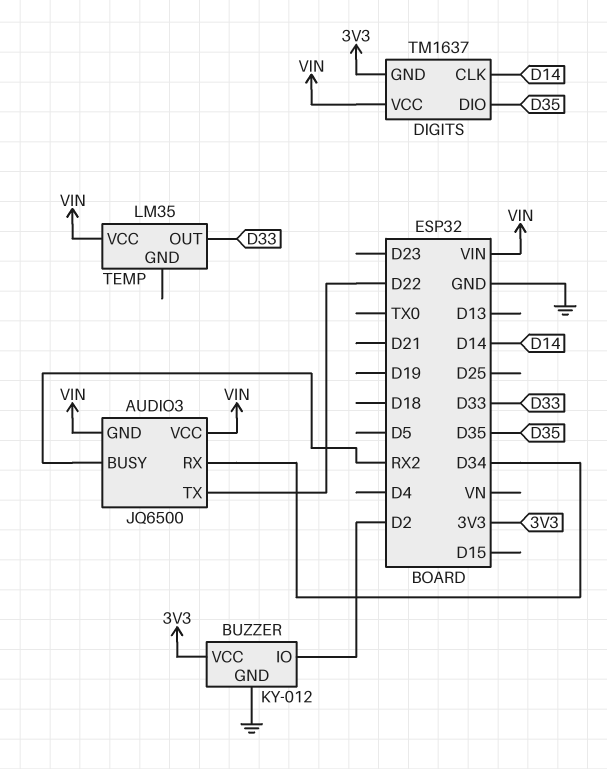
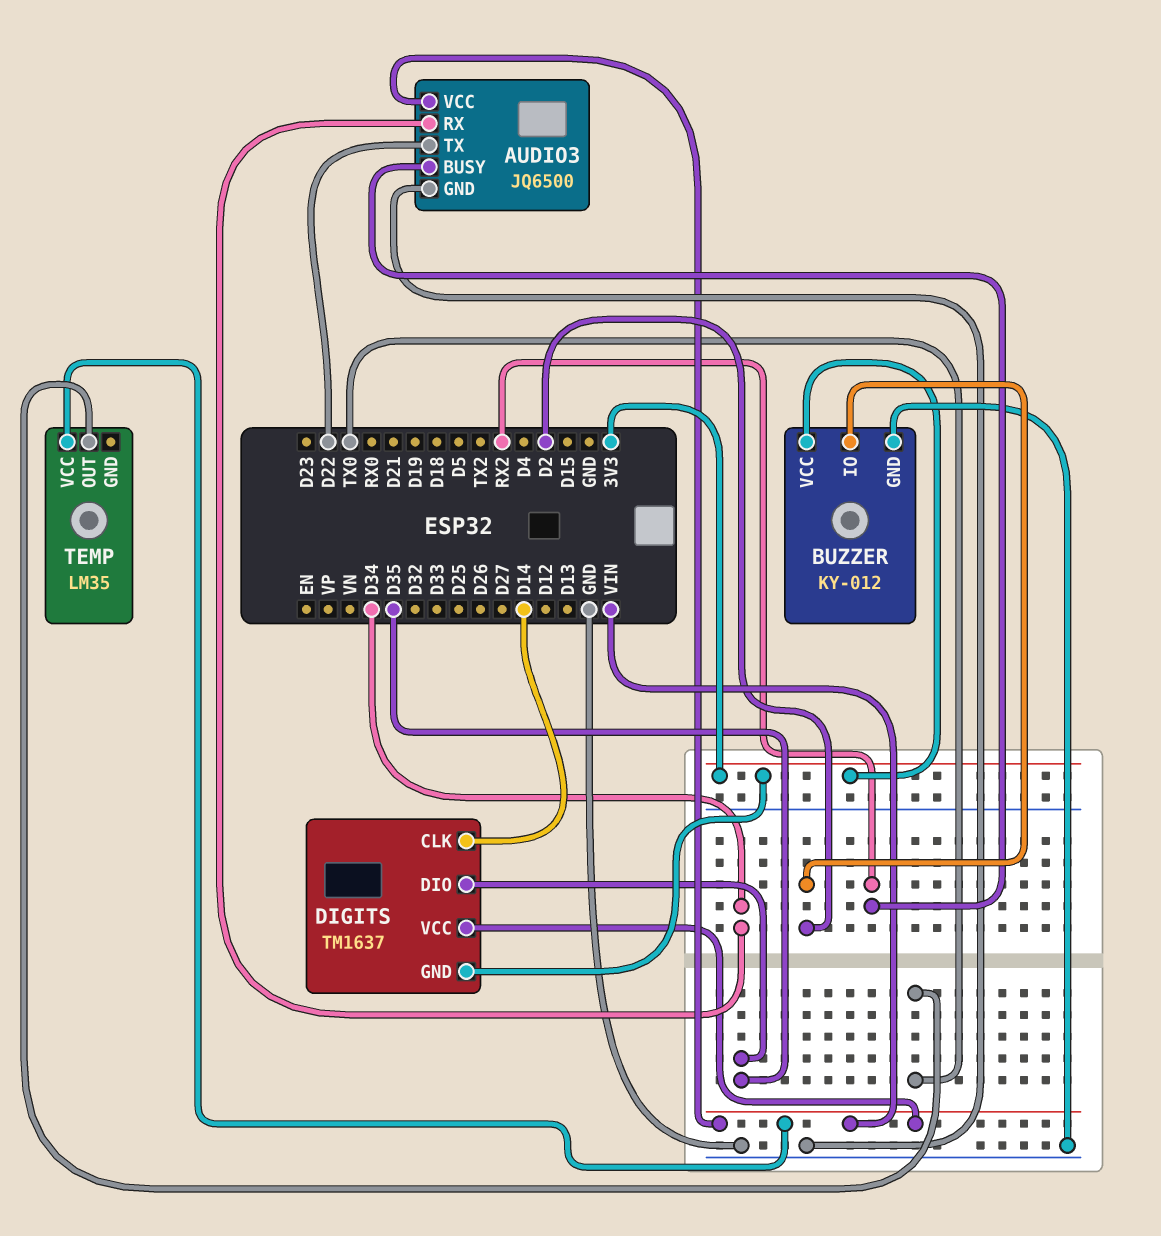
AUDIO3 pin GND: VIN -> GND
TEMP pin OUT: D33 -> TX0

